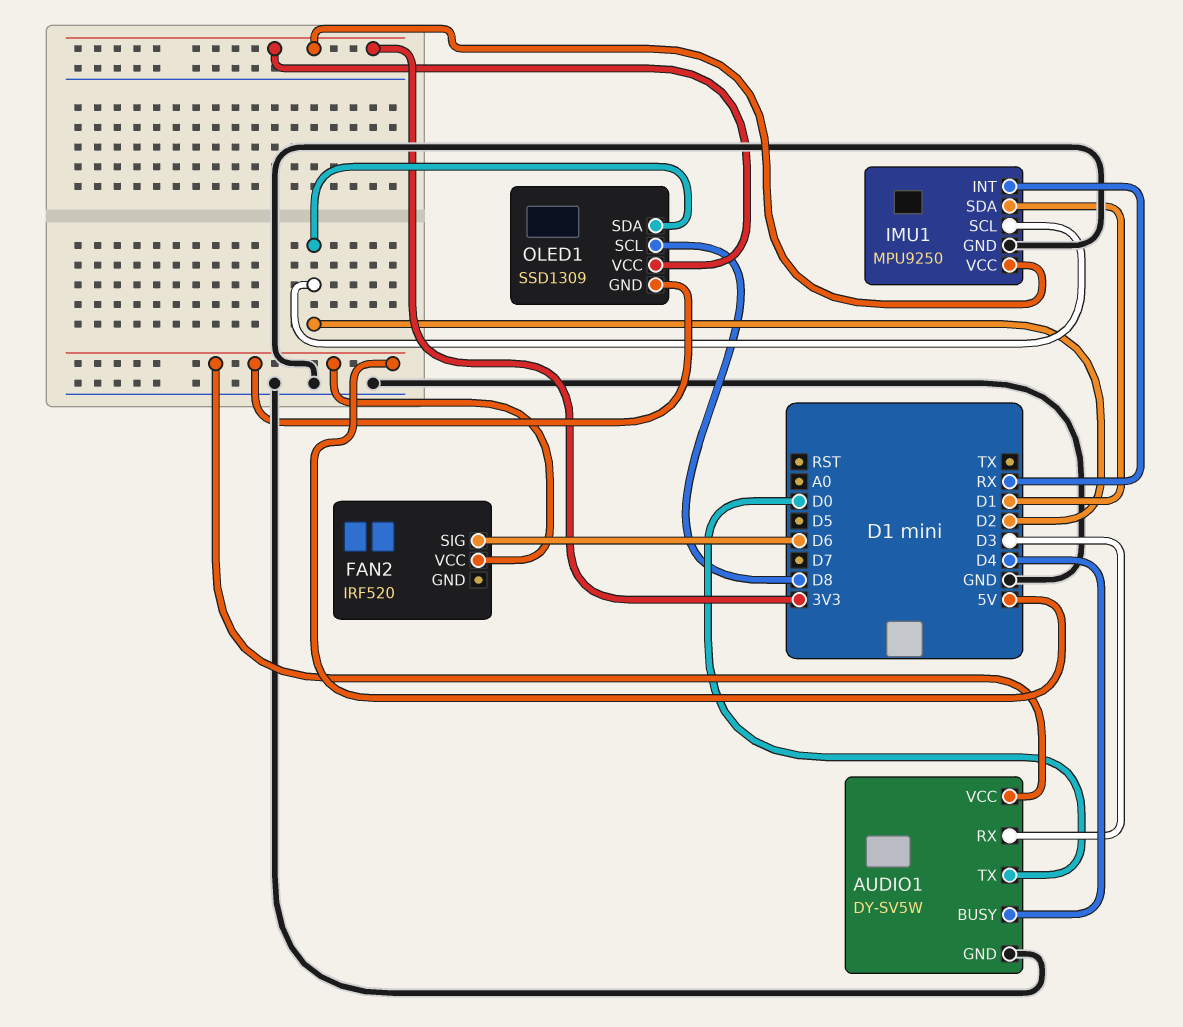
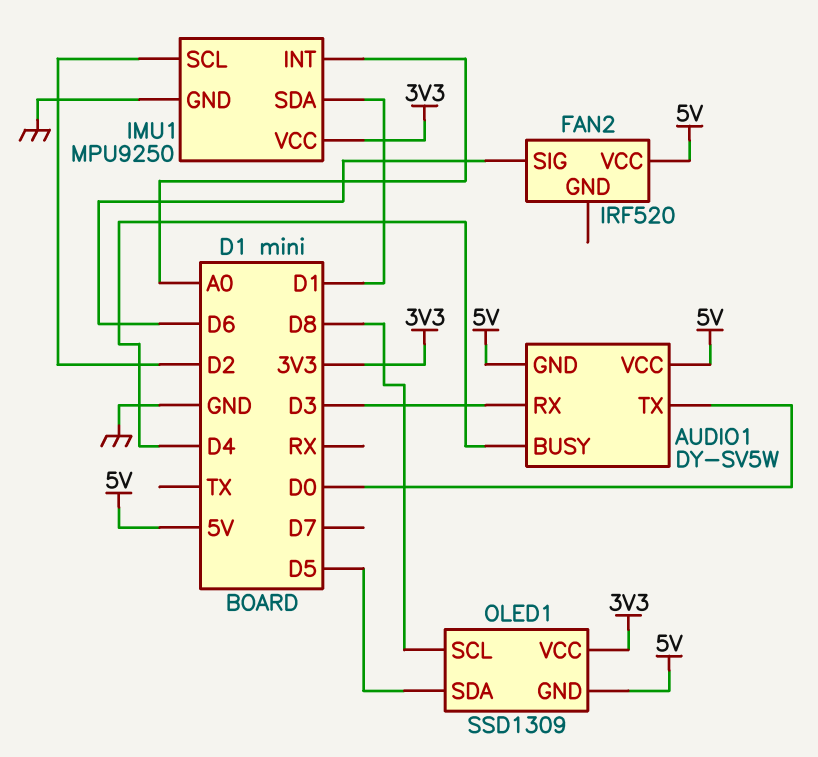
AUDIO1 pin GND: GND -> 5V
IMU1 pin INT: RX -> A0
OLED1 pin SDA: D2 -> D5

